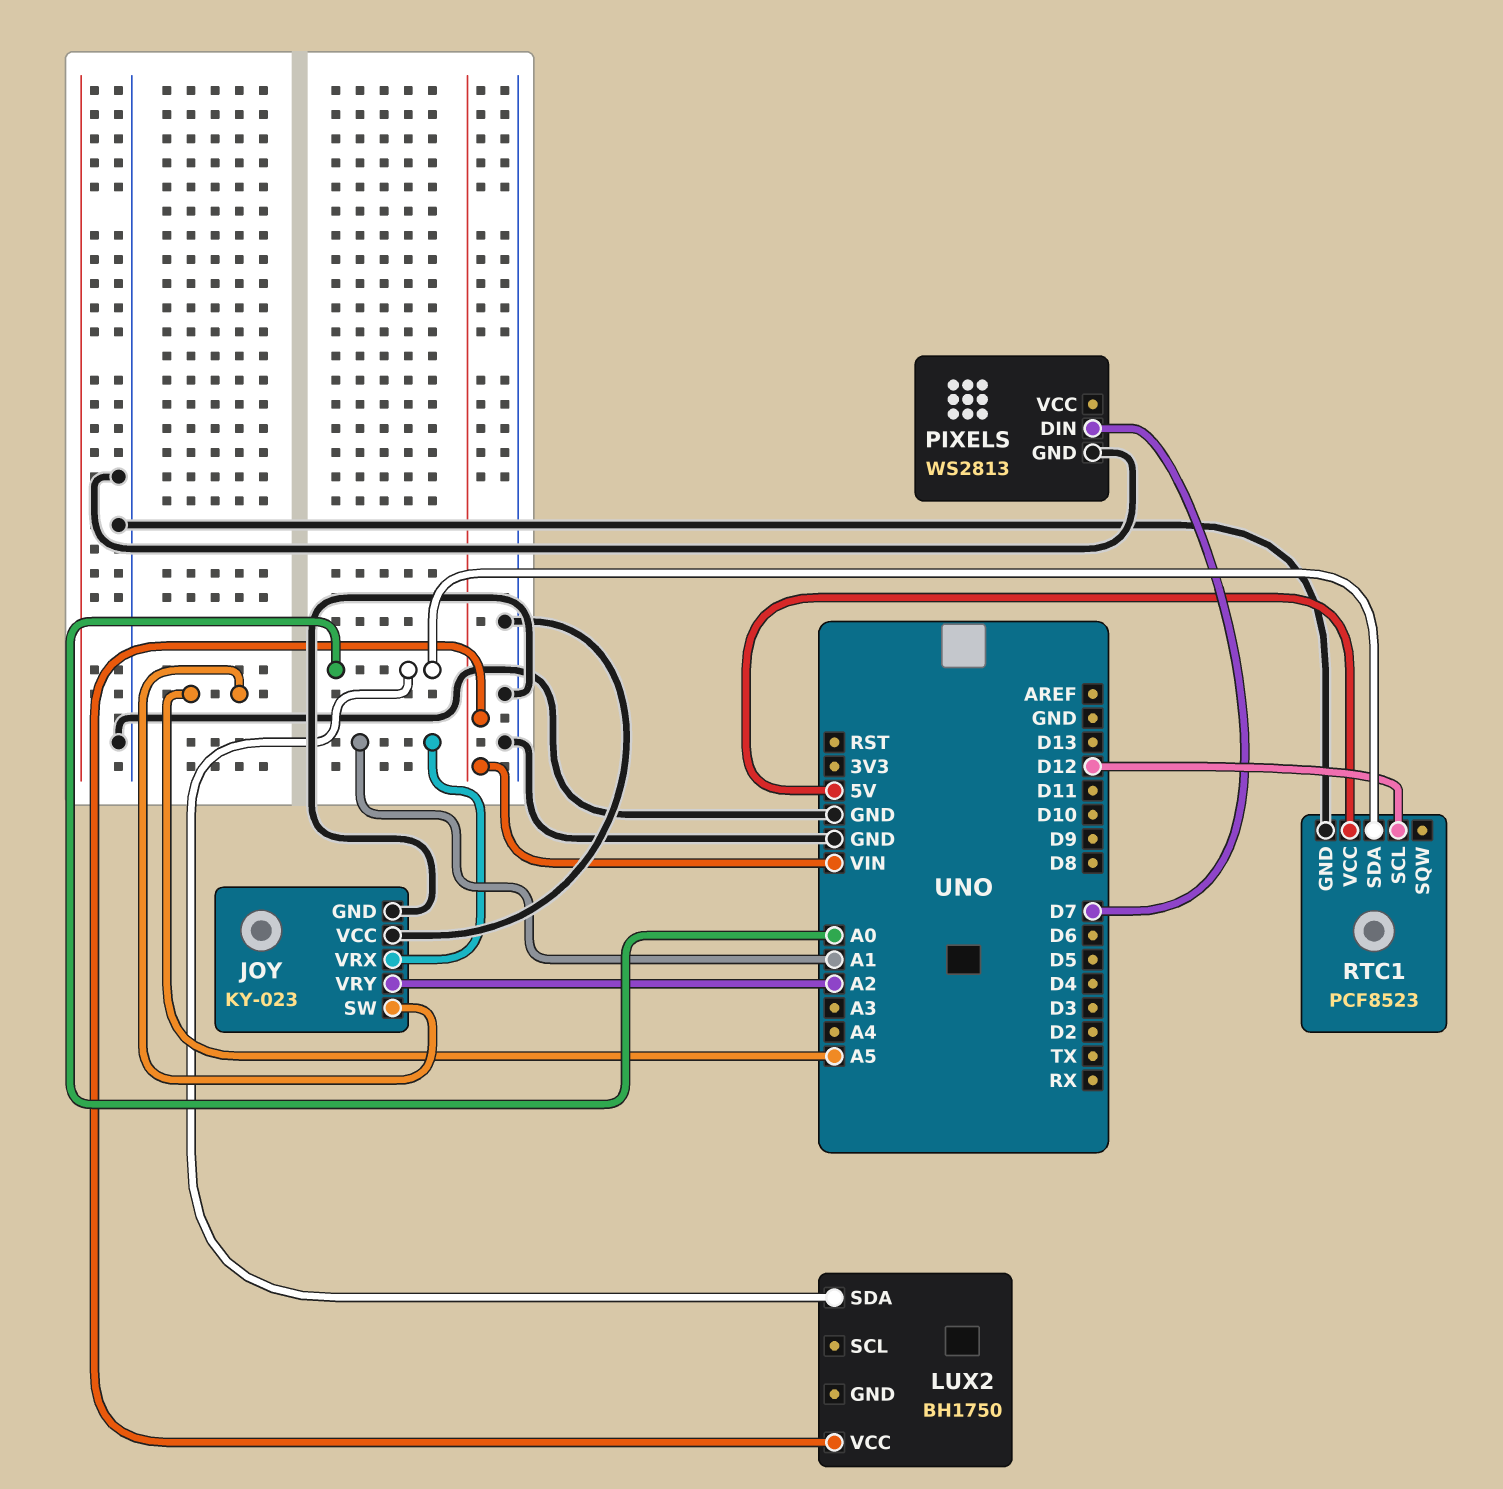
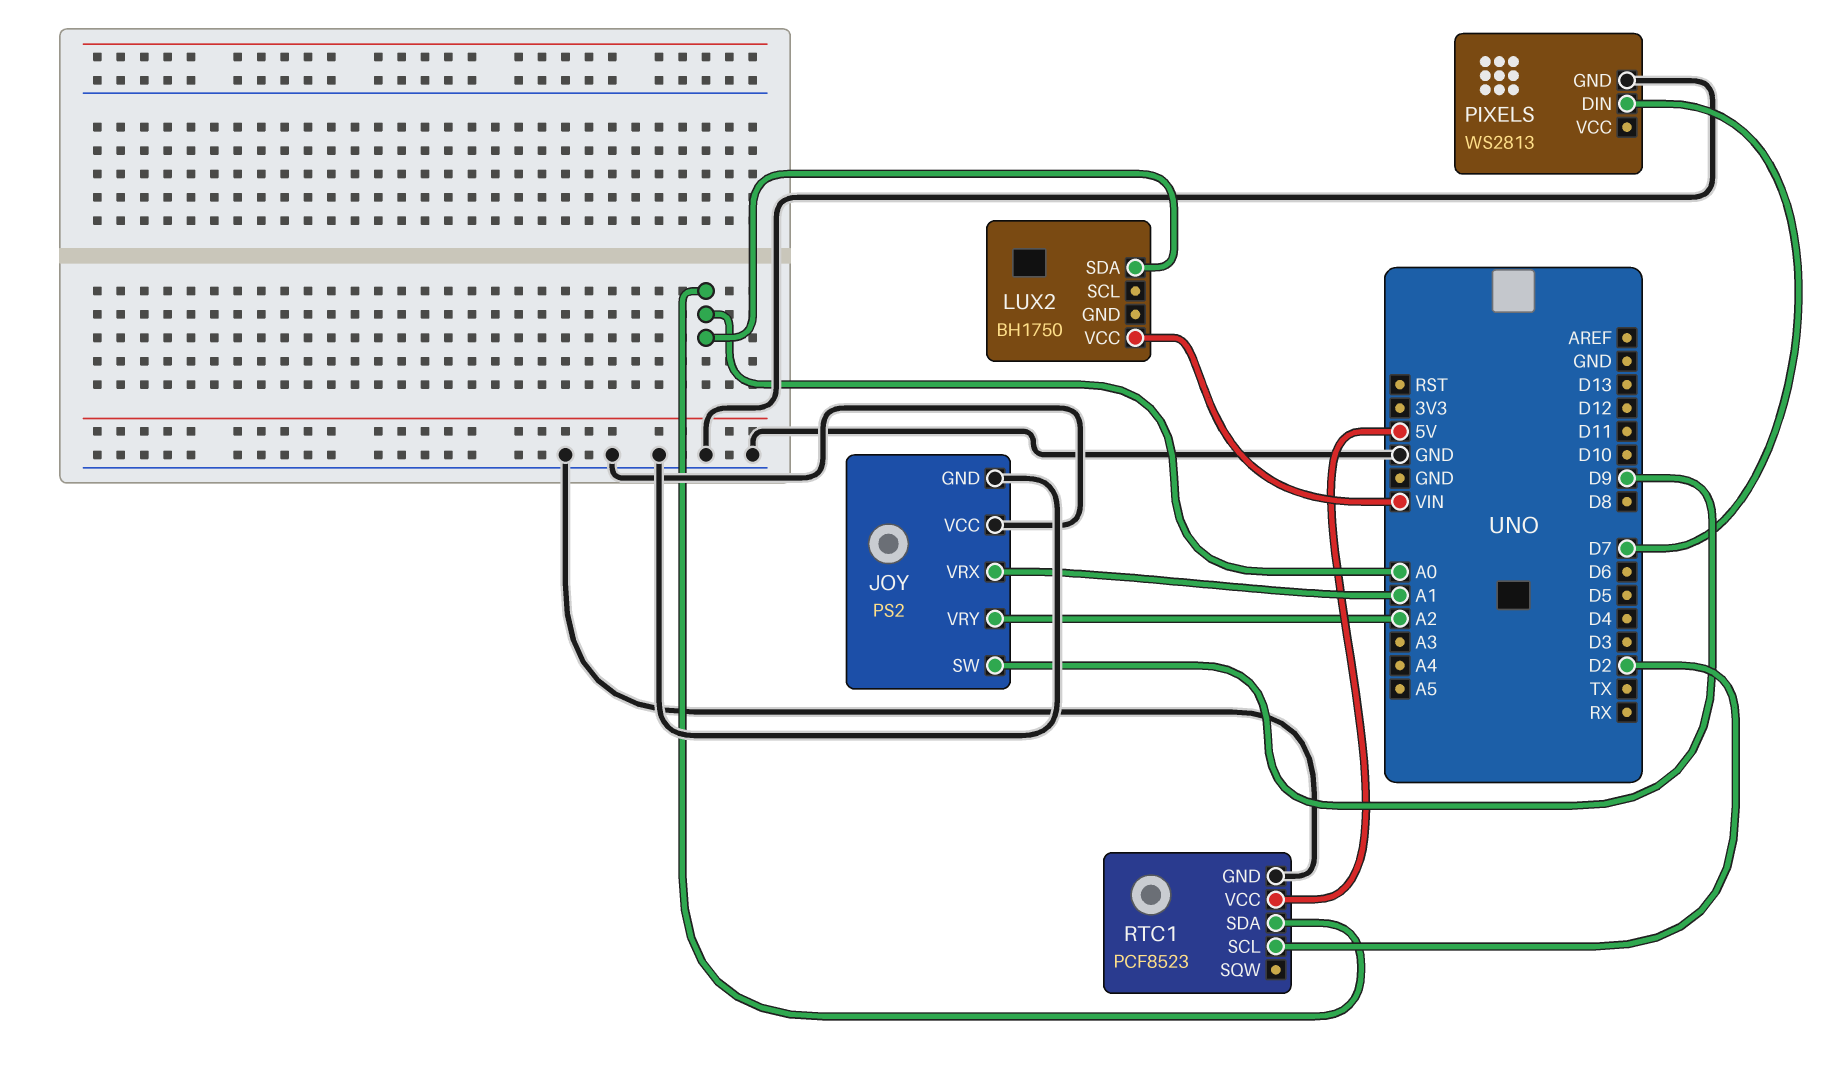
JOY: KY-023 -> PS2
JOY pin SW: A5 -> D9
RTC1 pin SCL: D12 -> D2

